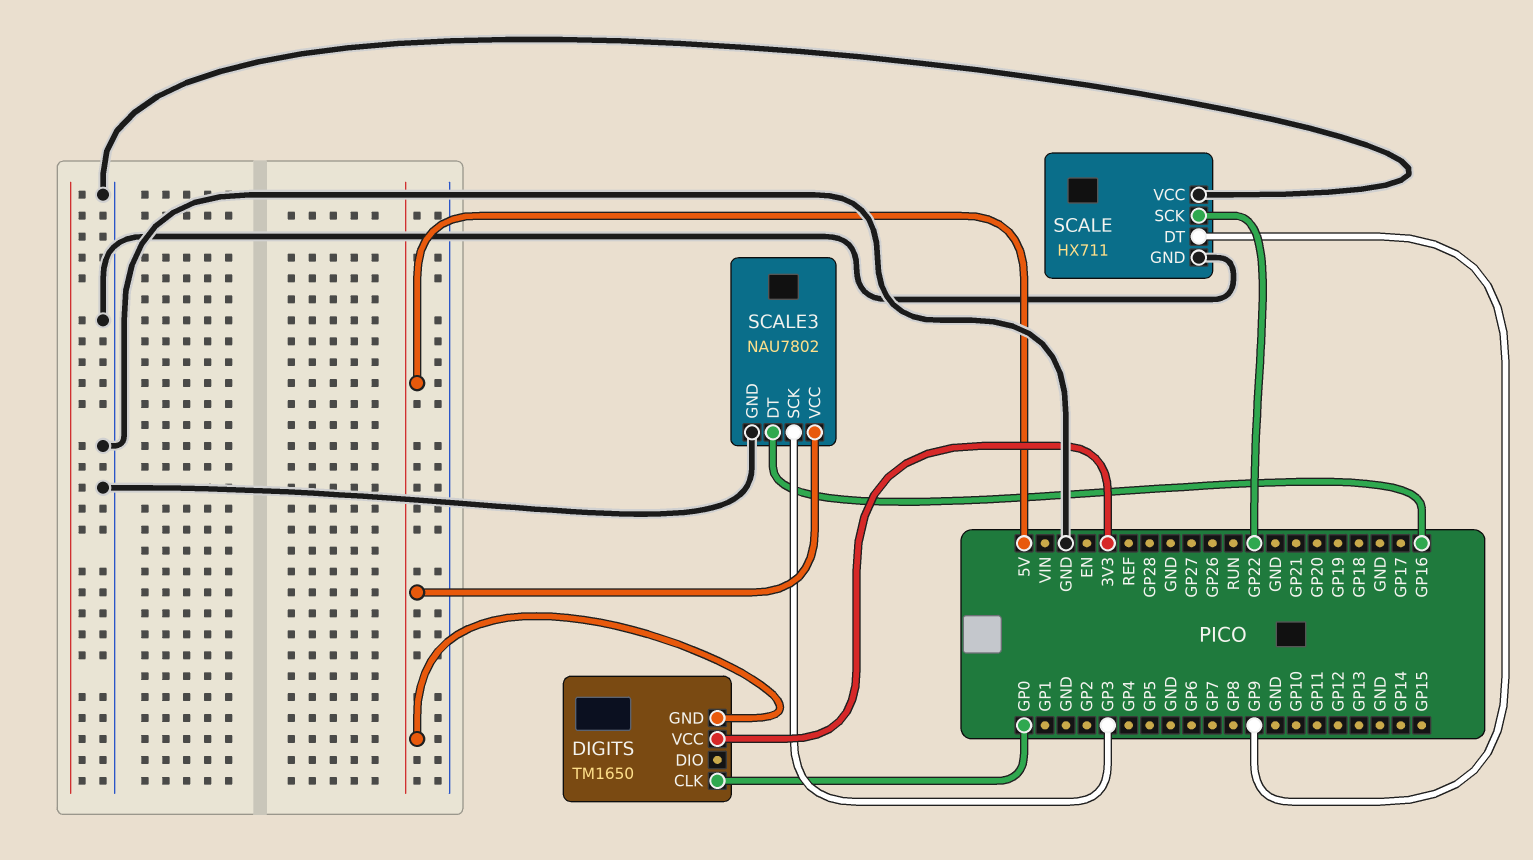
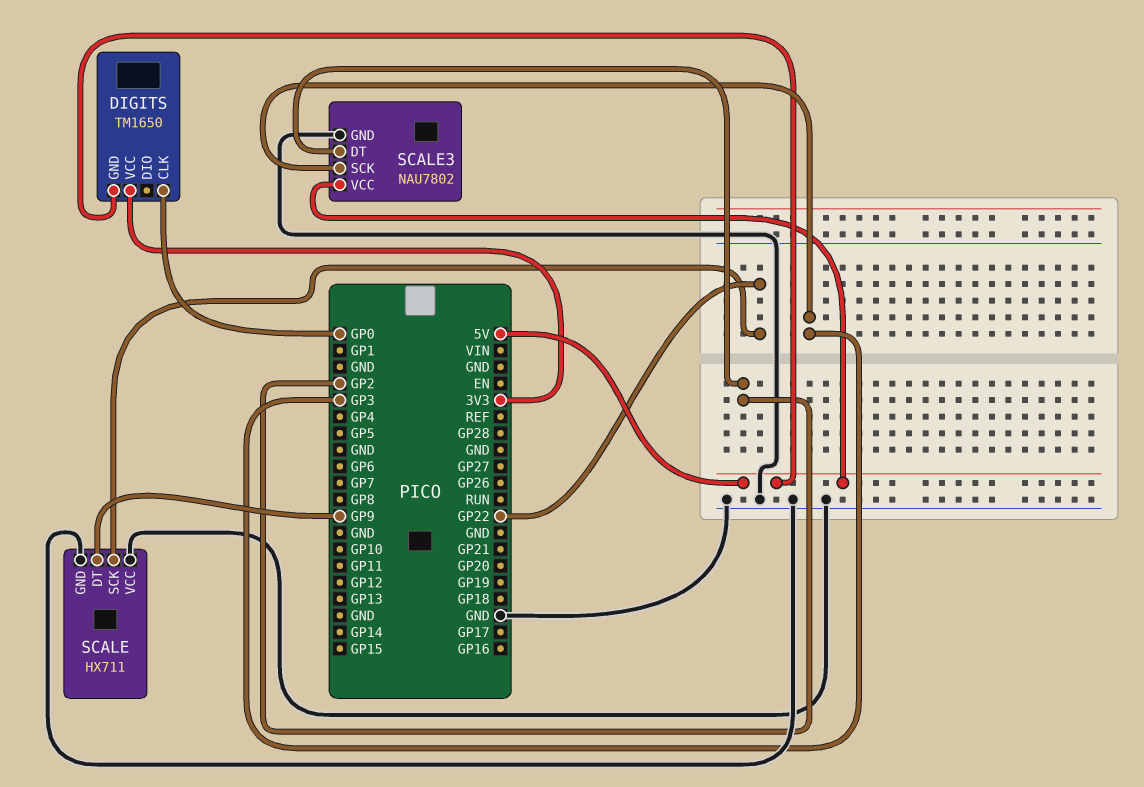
SCALE3 pin DT: GP16 -> GP2

